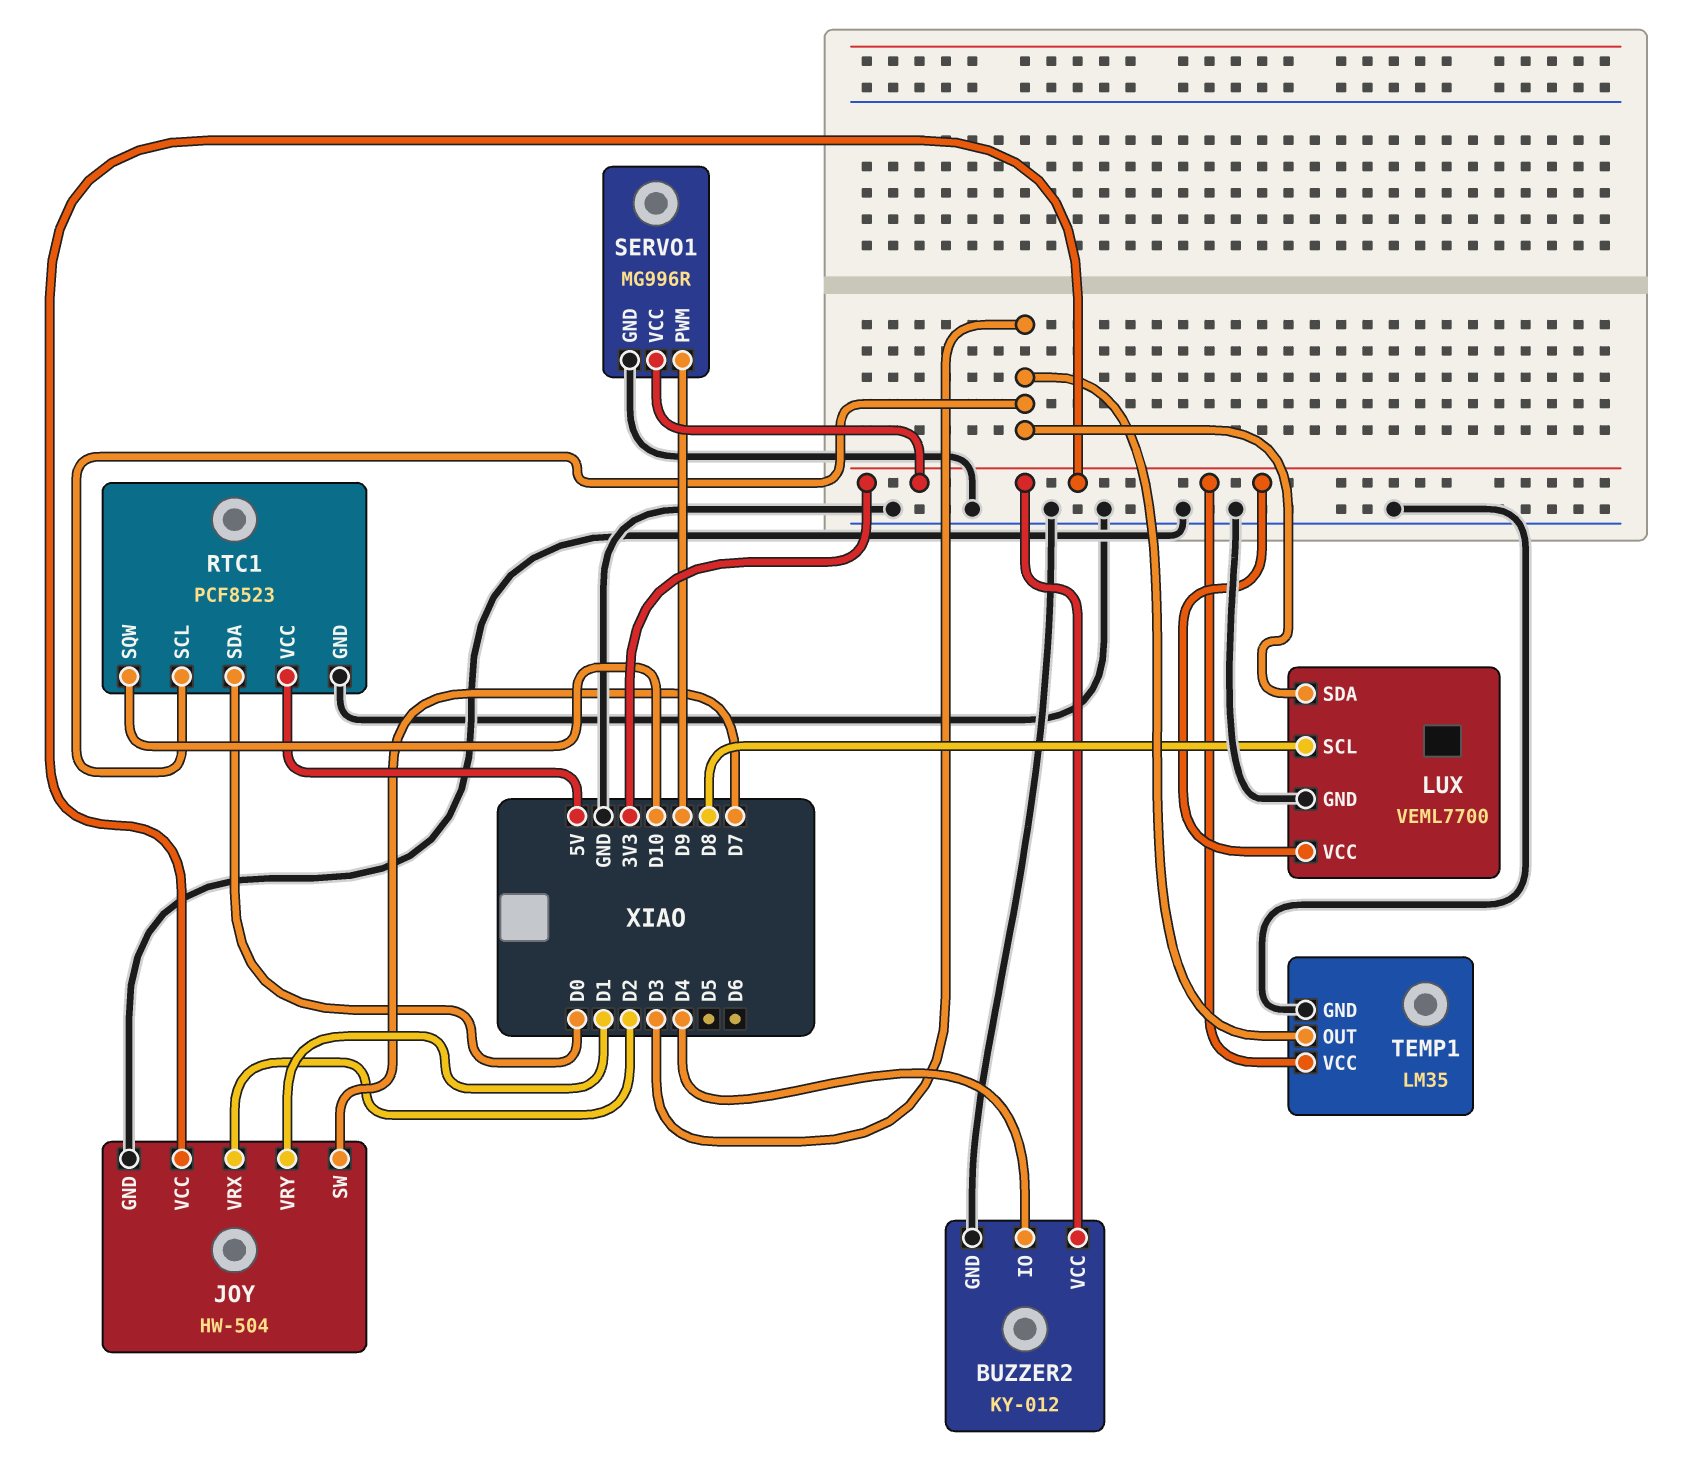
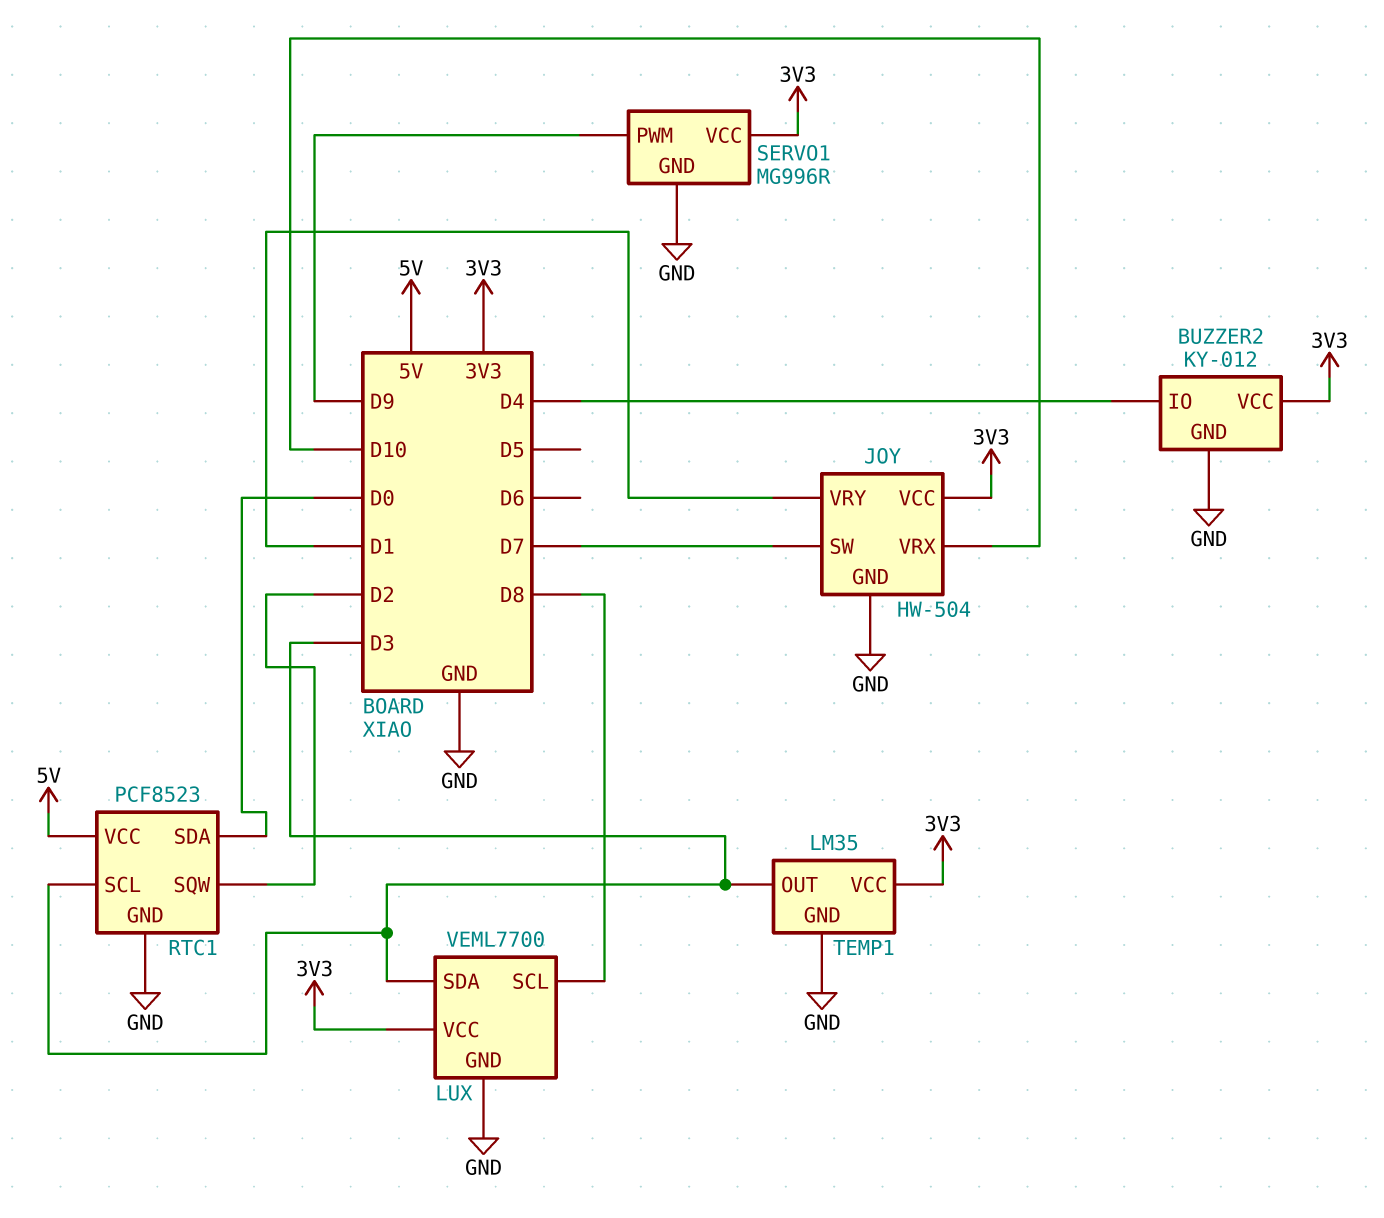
JOY pin VRX: D2 -> D10
RTC1 pin SQW: D10 -> D2

